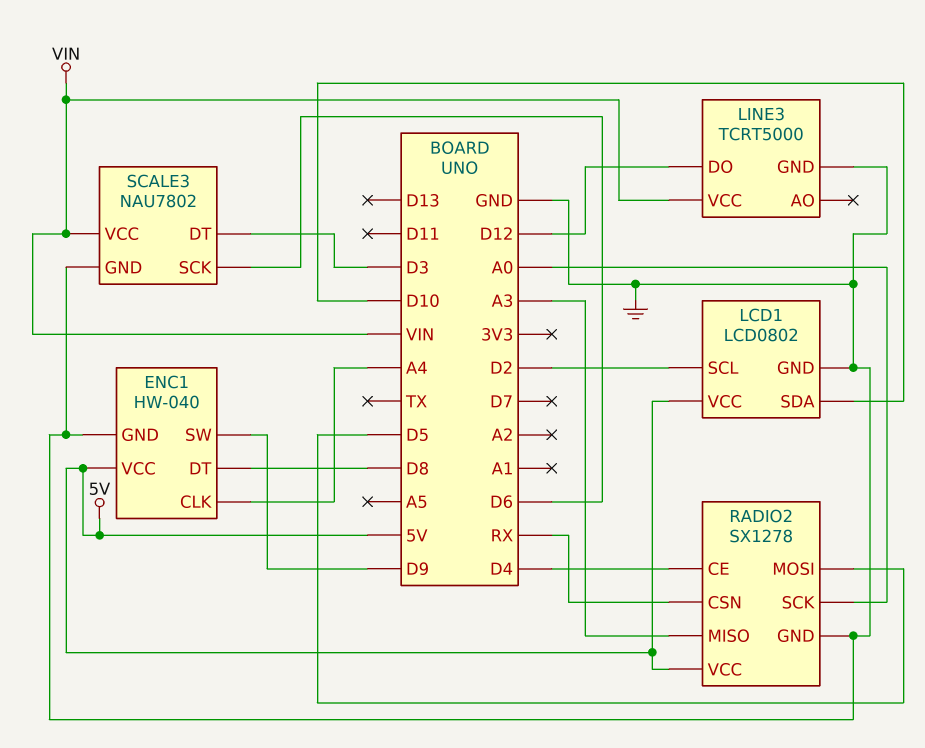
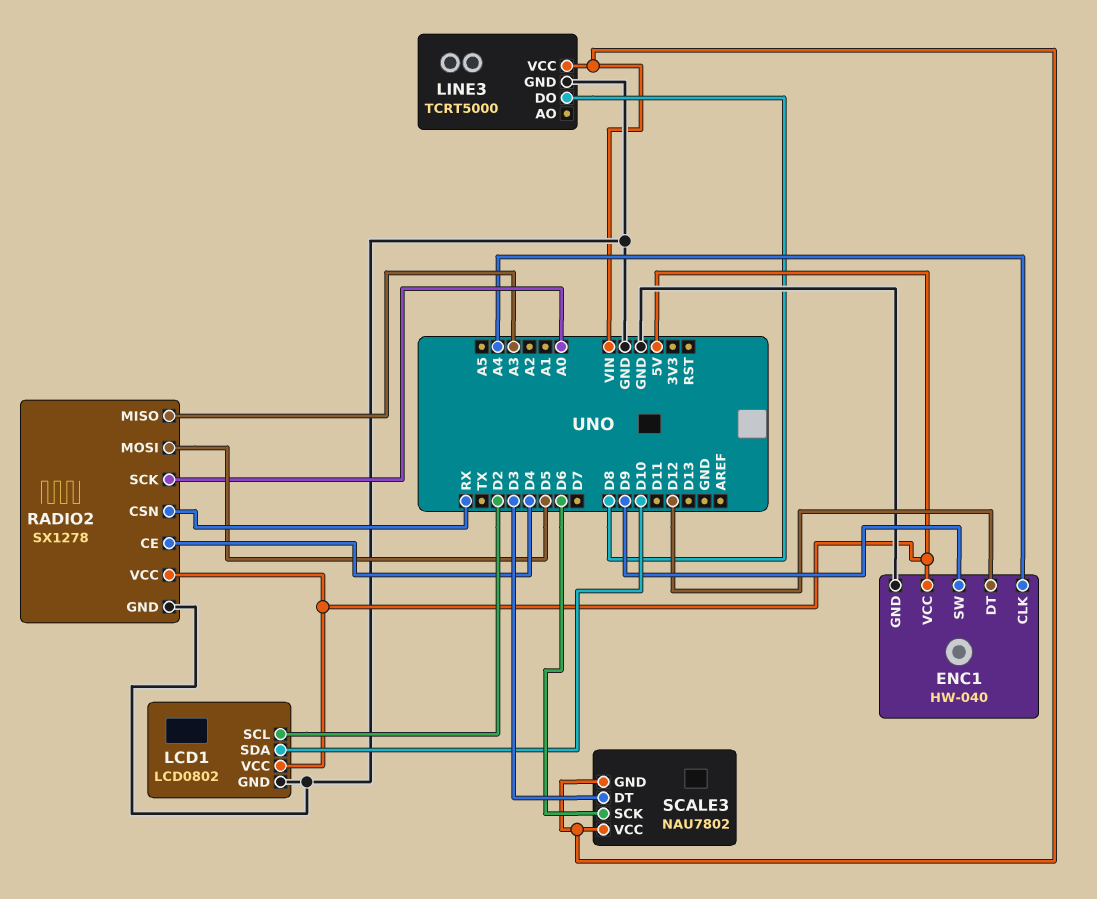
ENC1 pin DT: D8 -> D12
LINE3 pin DO: D12 -> D8
SCALE3 pin GND: GND -> VIN

